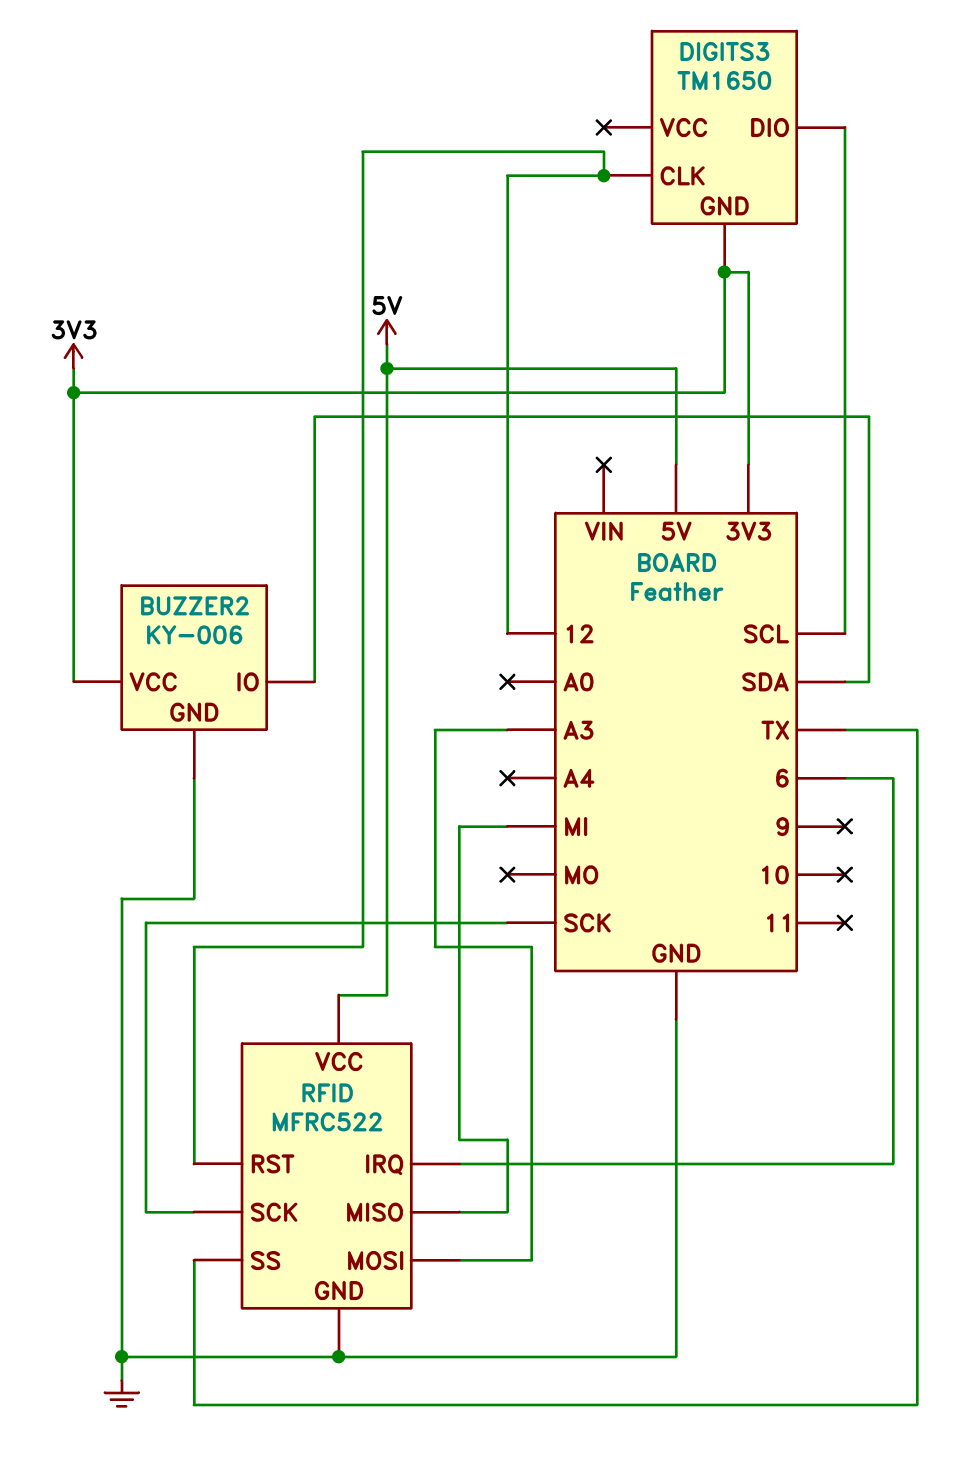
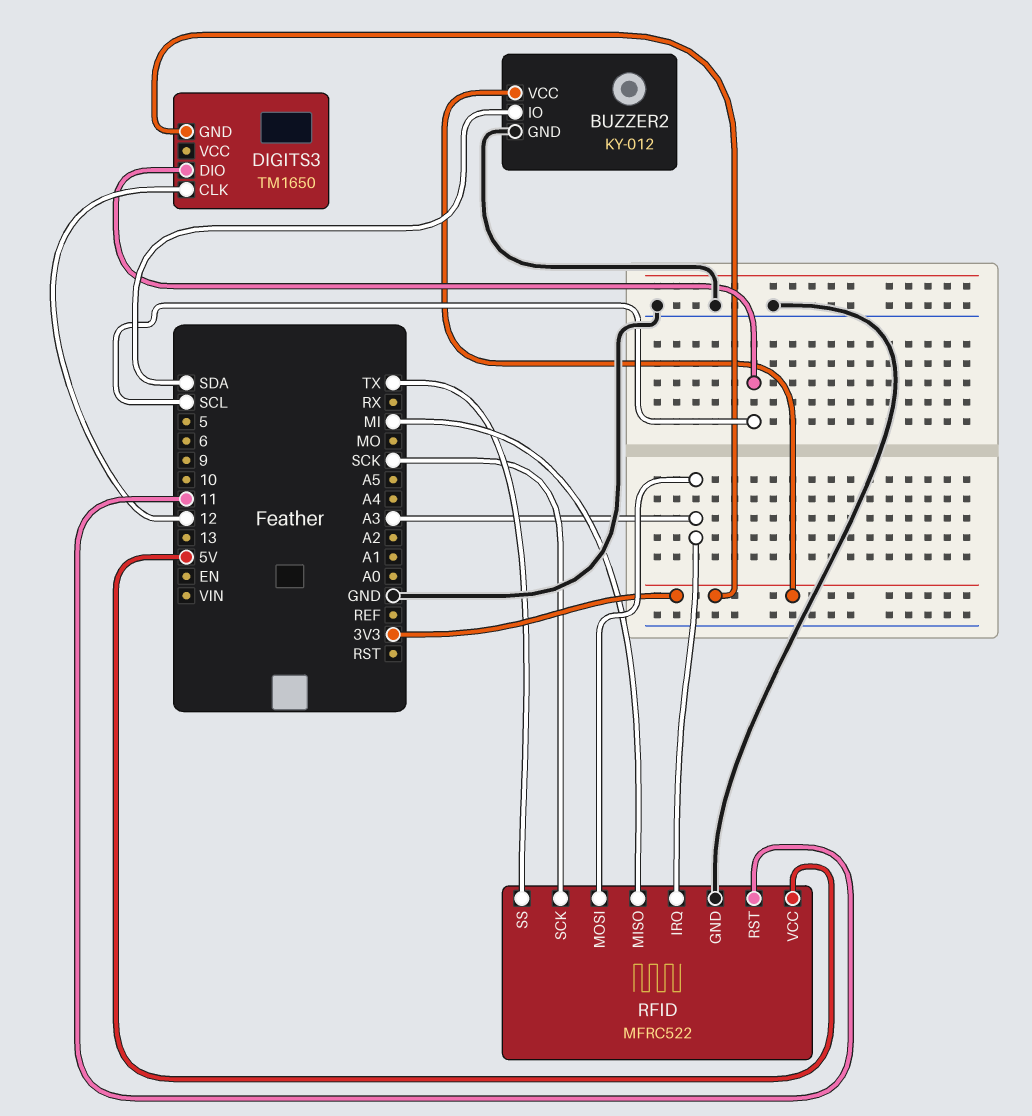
BUZZER2: KY-006 -> KY-012
RFID pin IRQ: 6 -> A3
RFID pin RST: 12 -> 11

